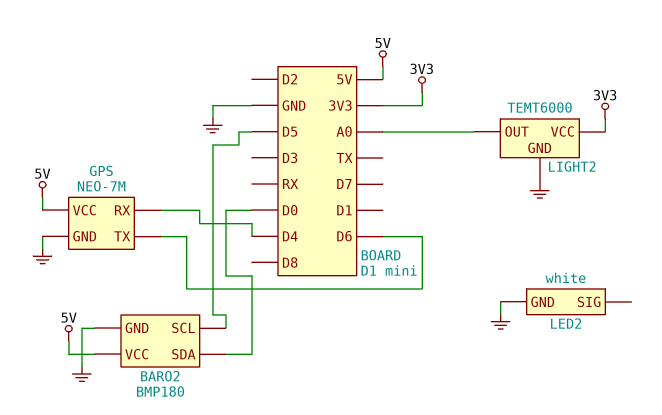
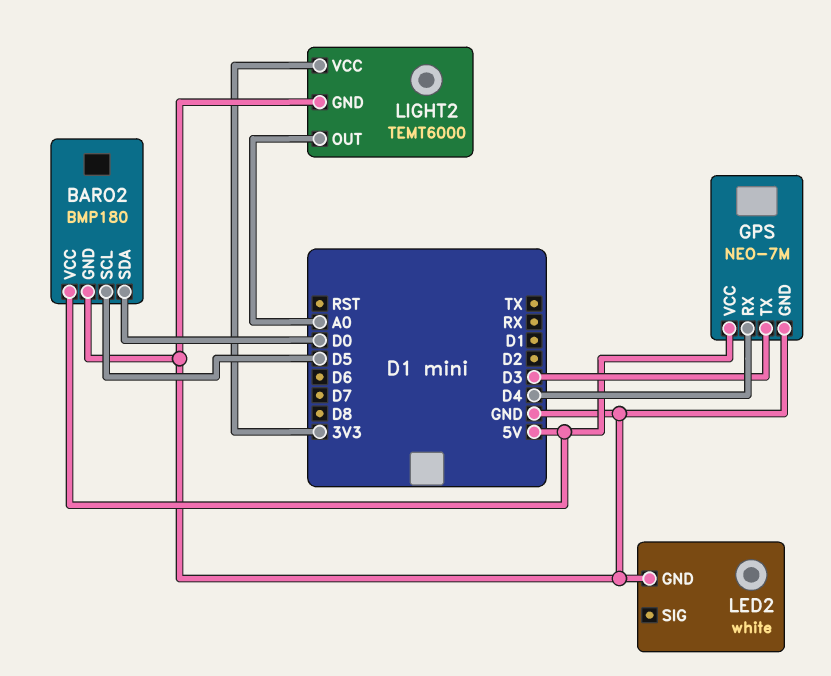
GPS pin TX: D6 -> D3

